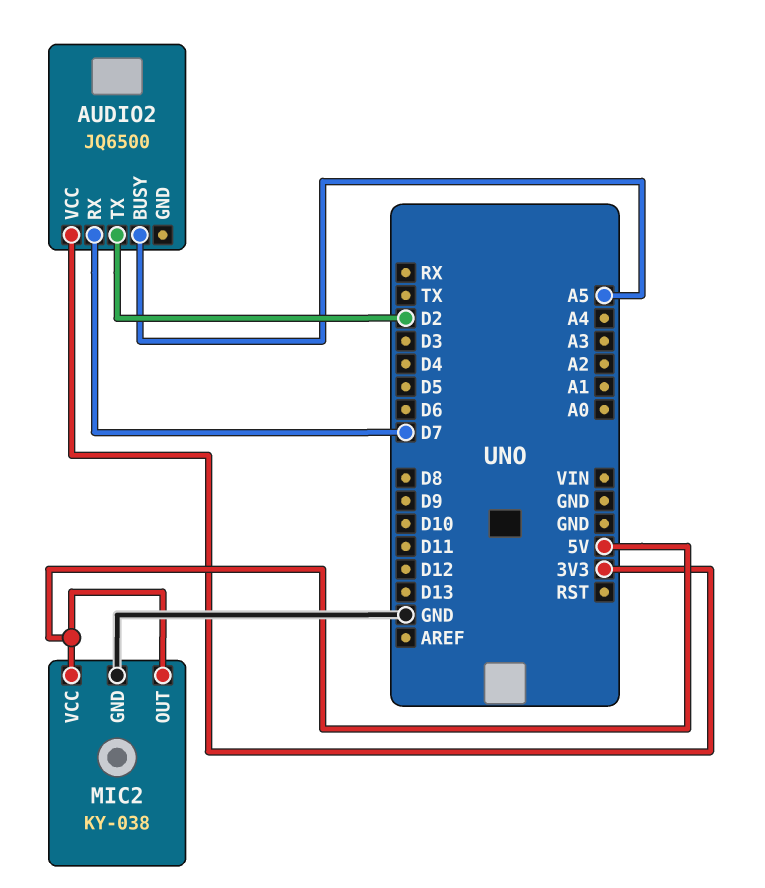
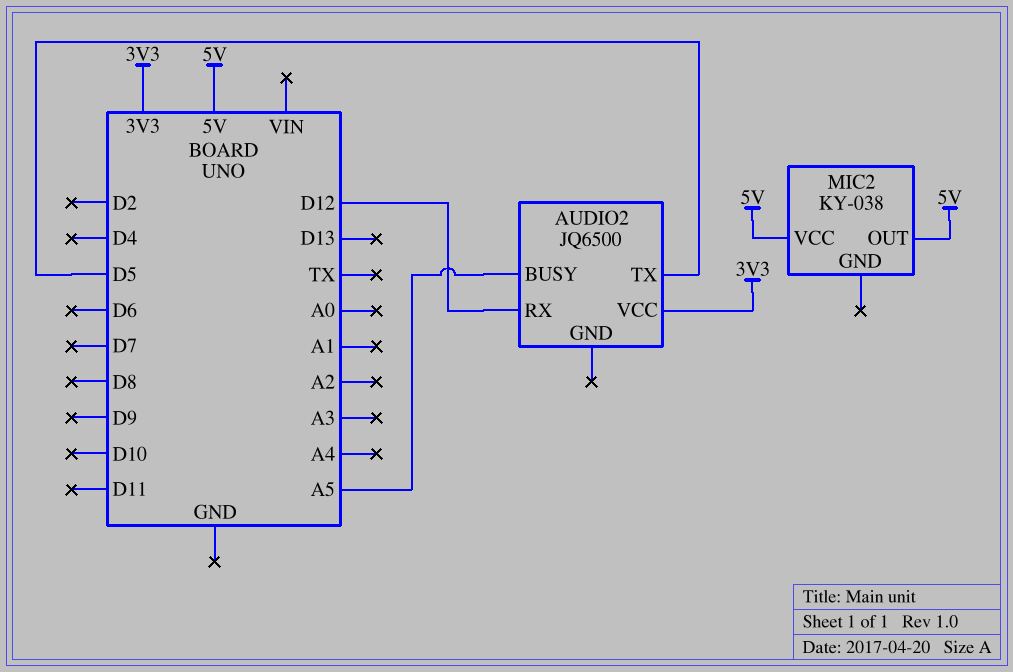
AUDIO2 pin RX: D7 -> D12
AUDIO2 pin TX: D2 -> D5
MIC2 pin GND: GND -> none

